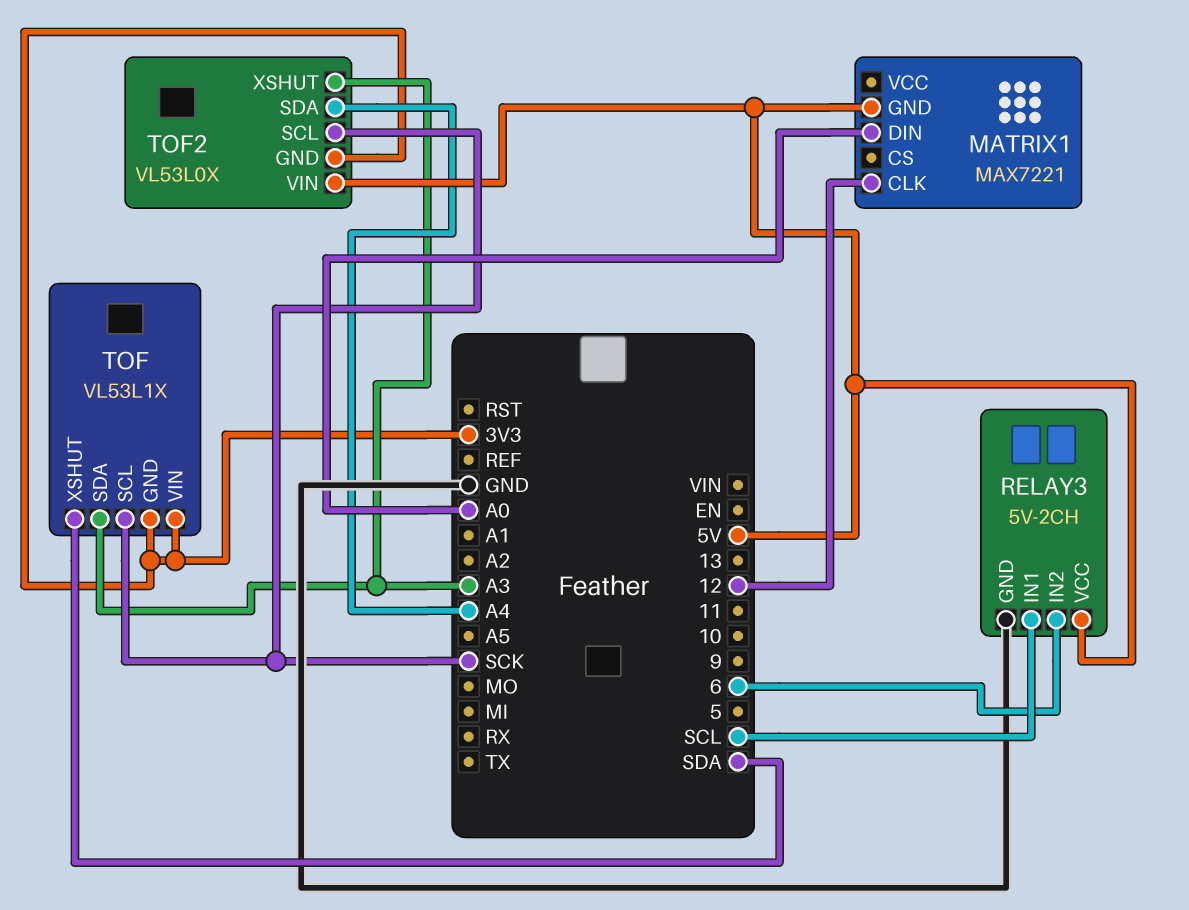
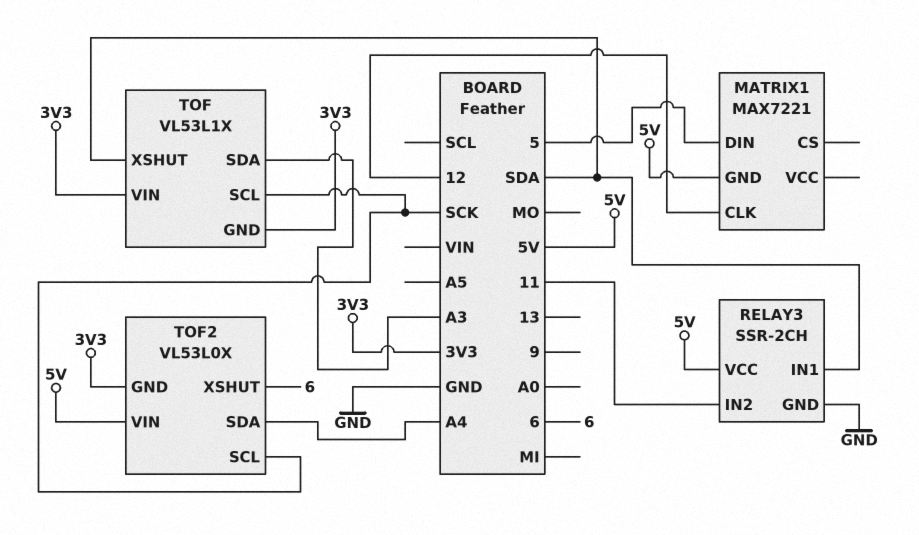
MATRIX1 pin DIN: A0 -> 5
RELAY3: 5V-2CH -> SSR-2CH
RELAY3 pin IN1: SCL -> SDA
RELAY3 pin IN2: 6 -> 11
TOF2 pin XSHUT: A3 -> 6

